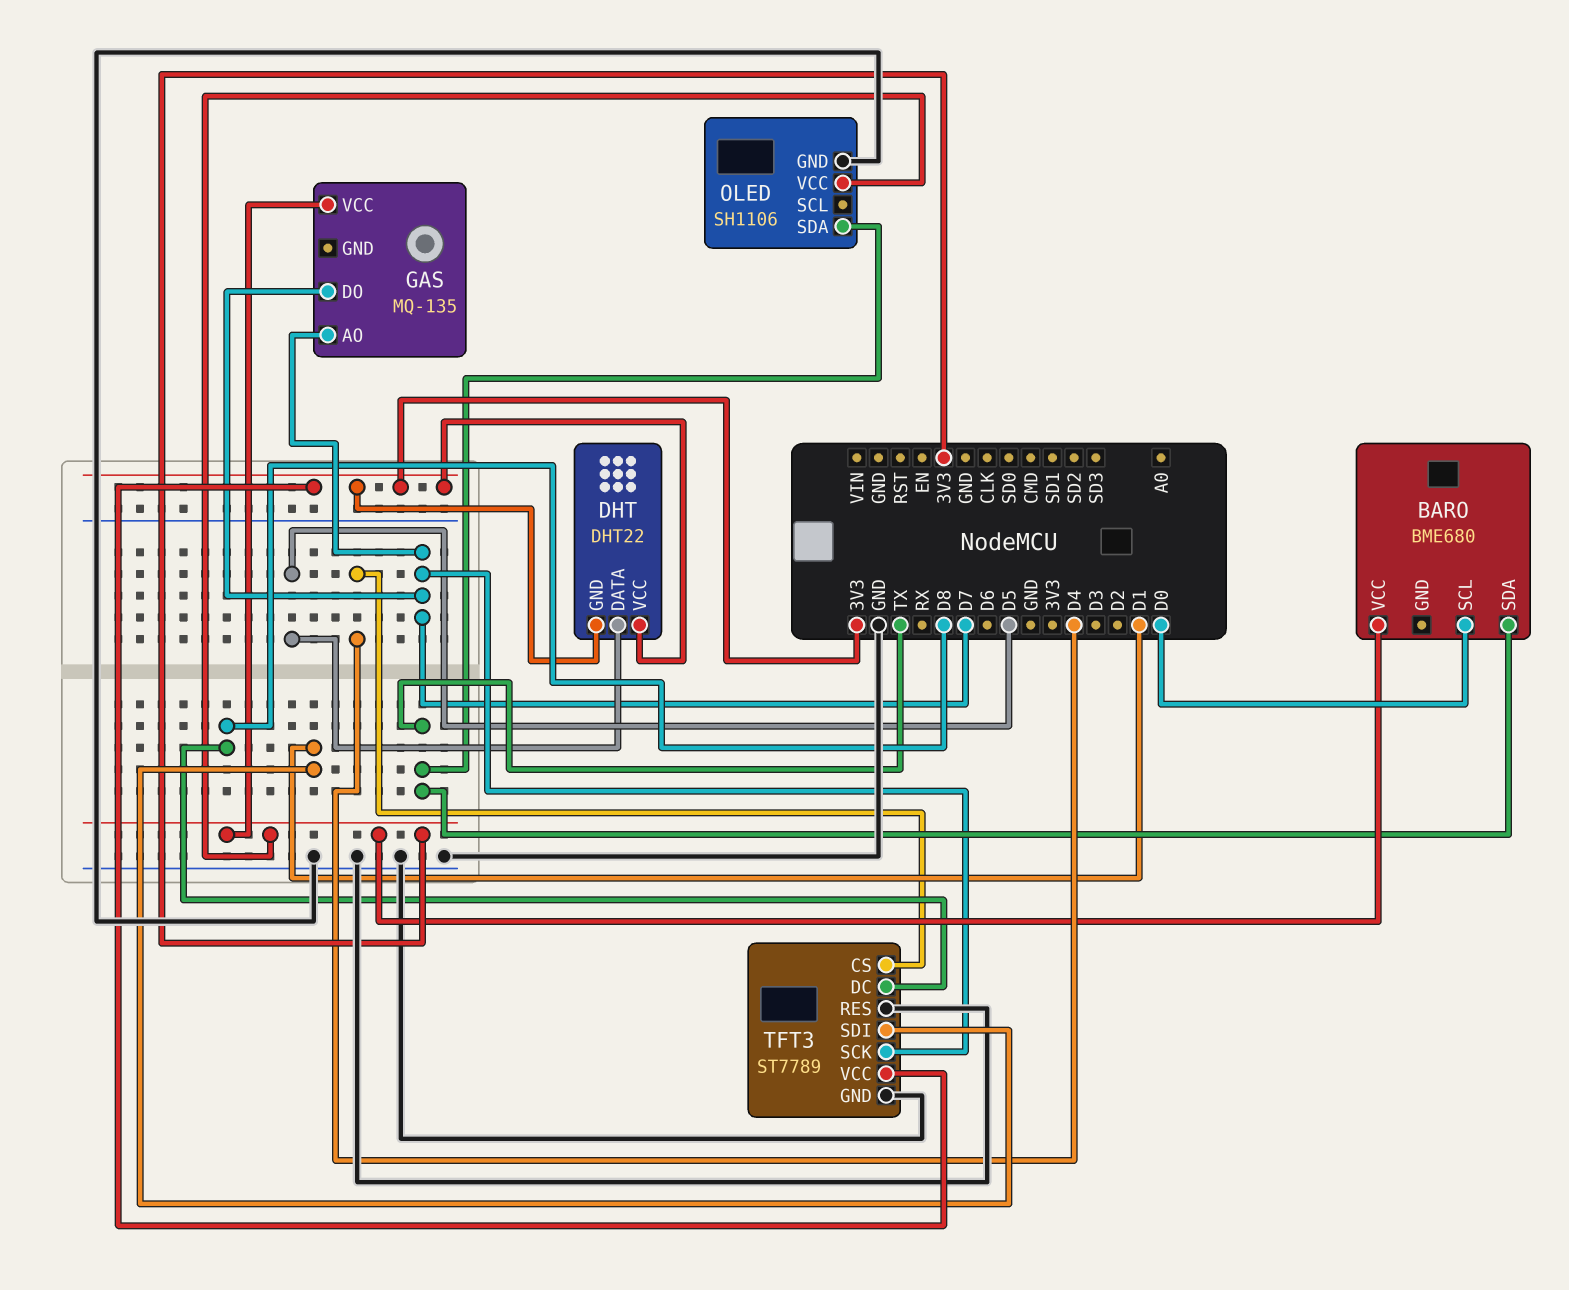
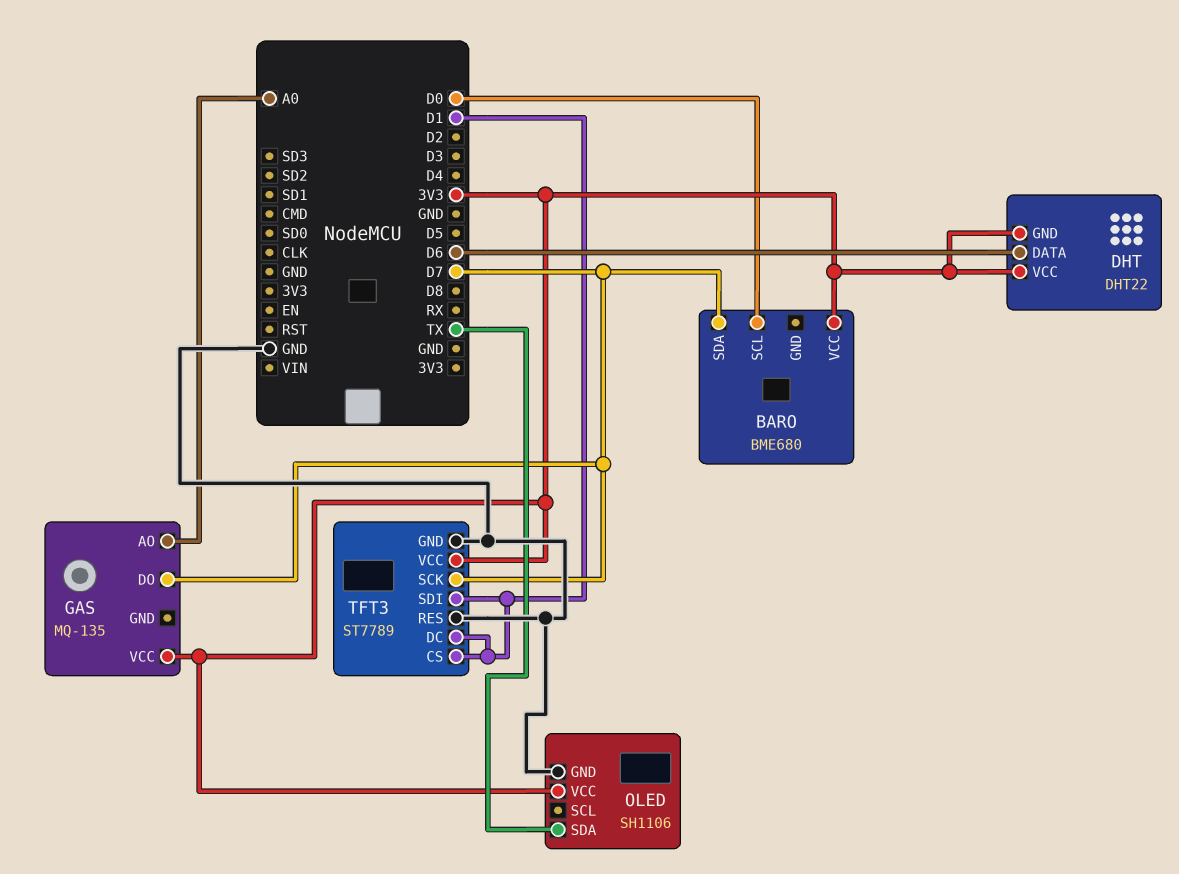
BARO pin SDA: TX -> D7
DHT pin DATA: D5 -> D6
GAS pin AO: D7 -> A0
TFT3 pin CS: D4 -> D1
TFT3 pin DC: D8 -> D1

